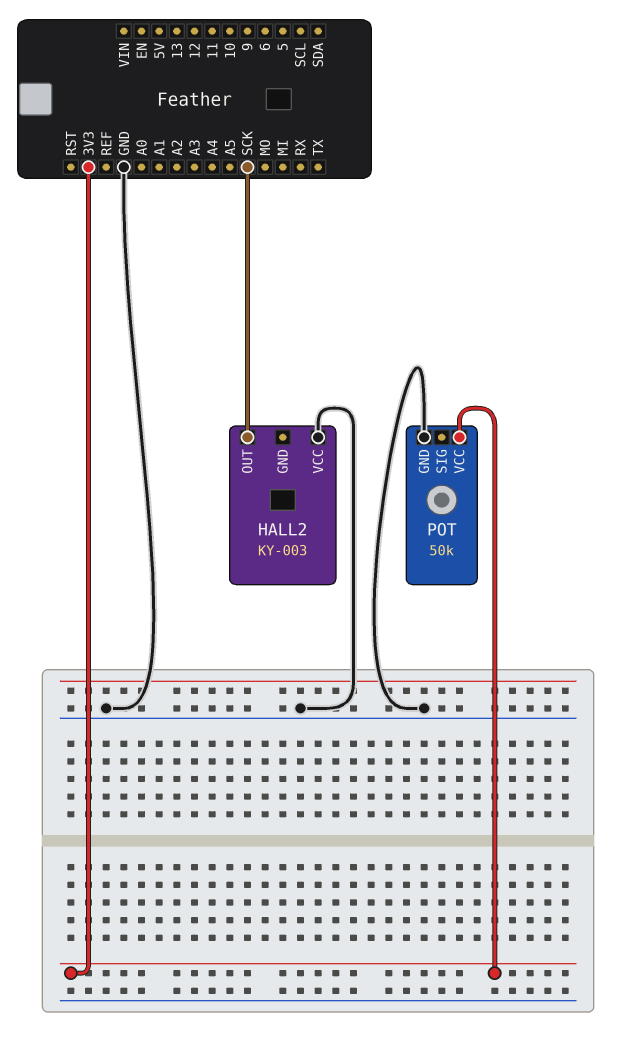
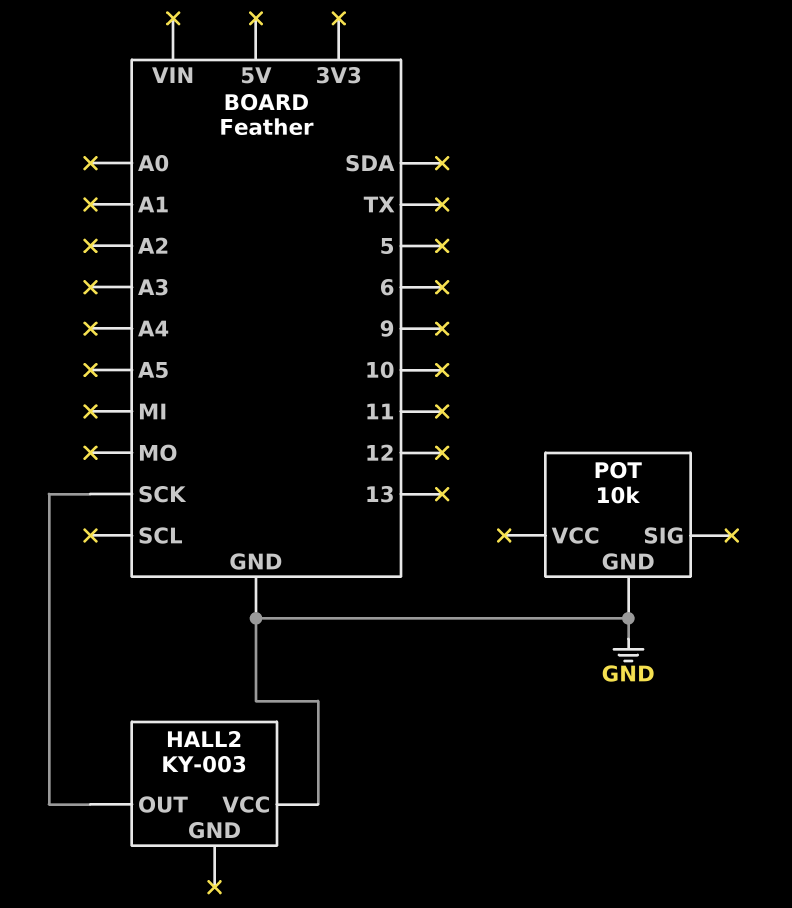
POT: 50k -> 10k
POT pin VCC: 3V3 -> none

